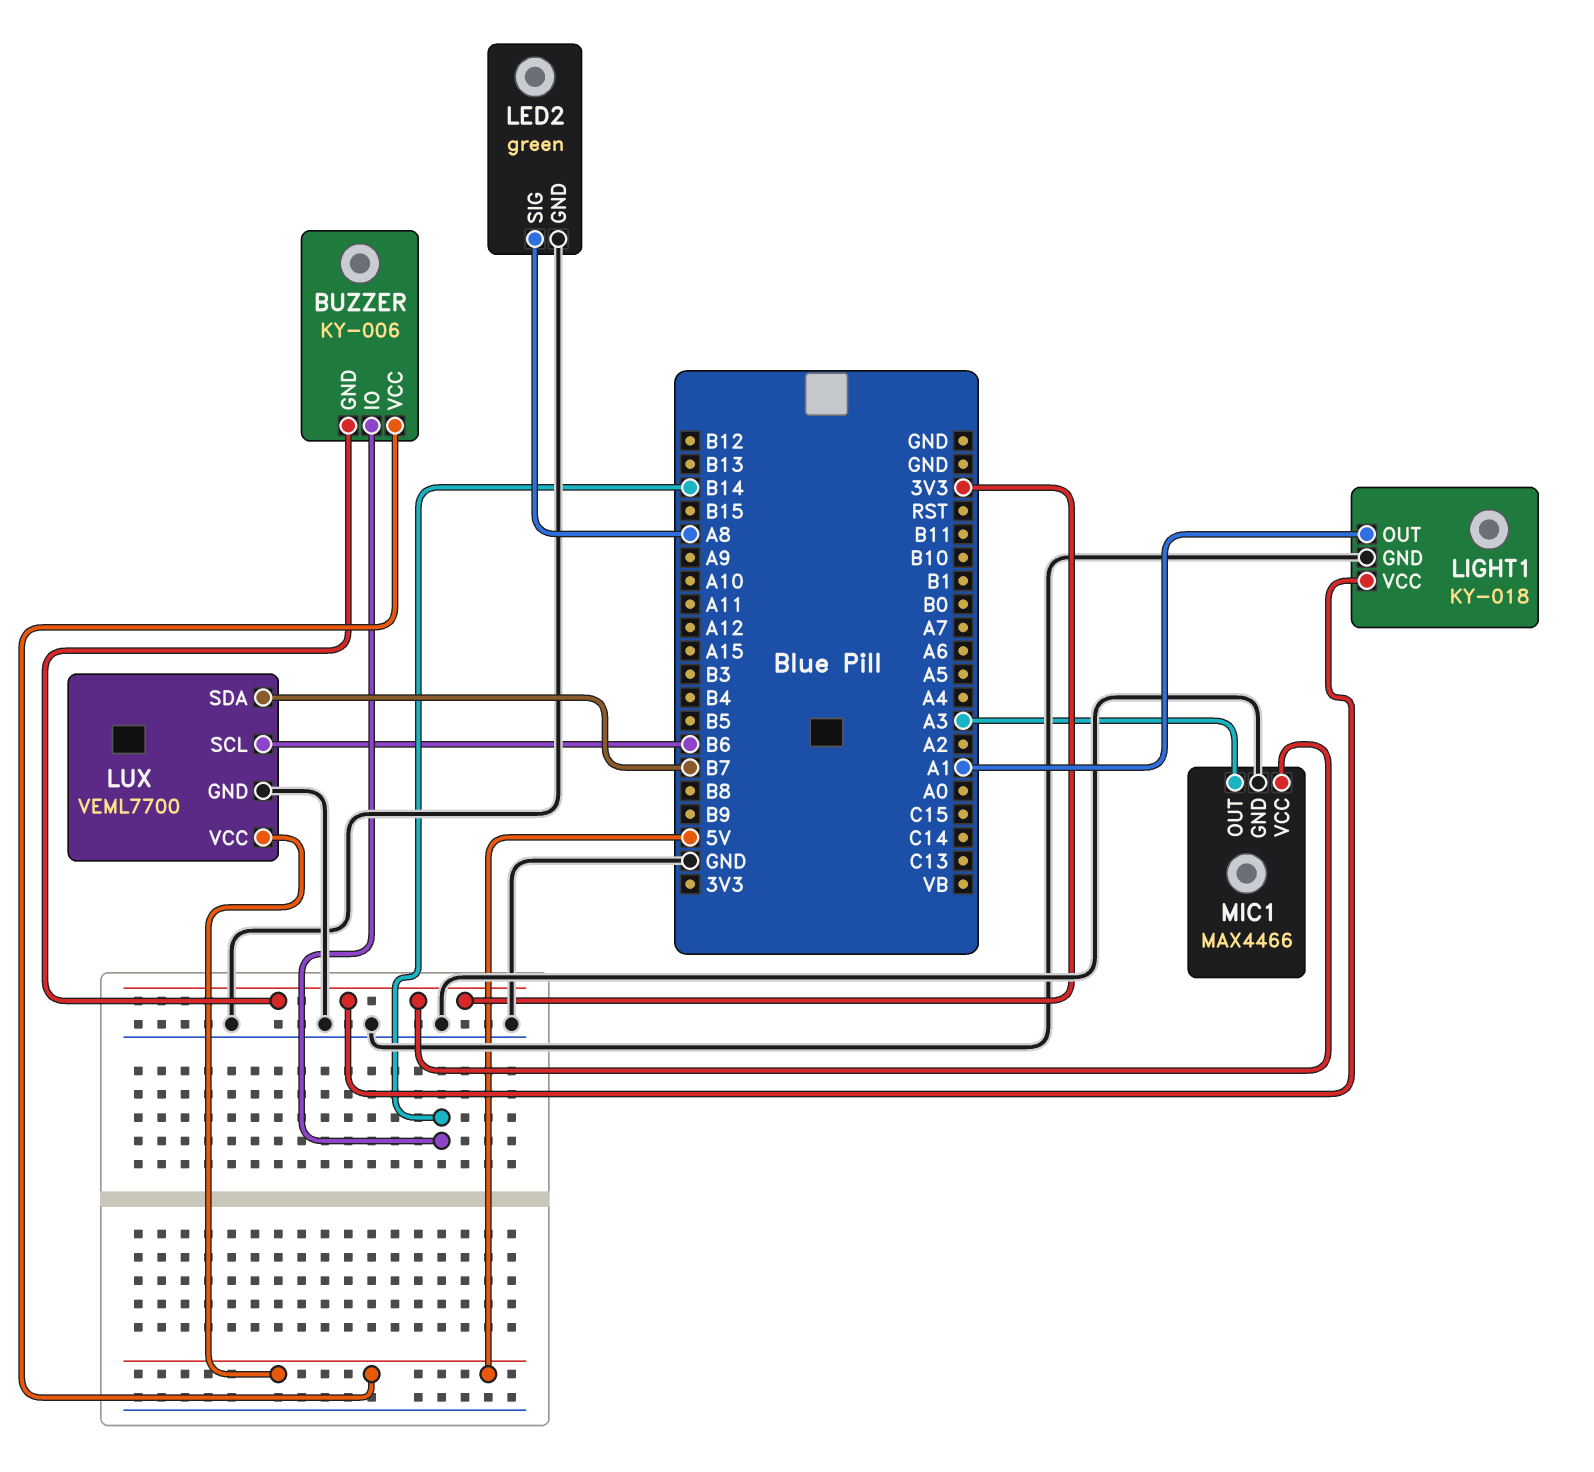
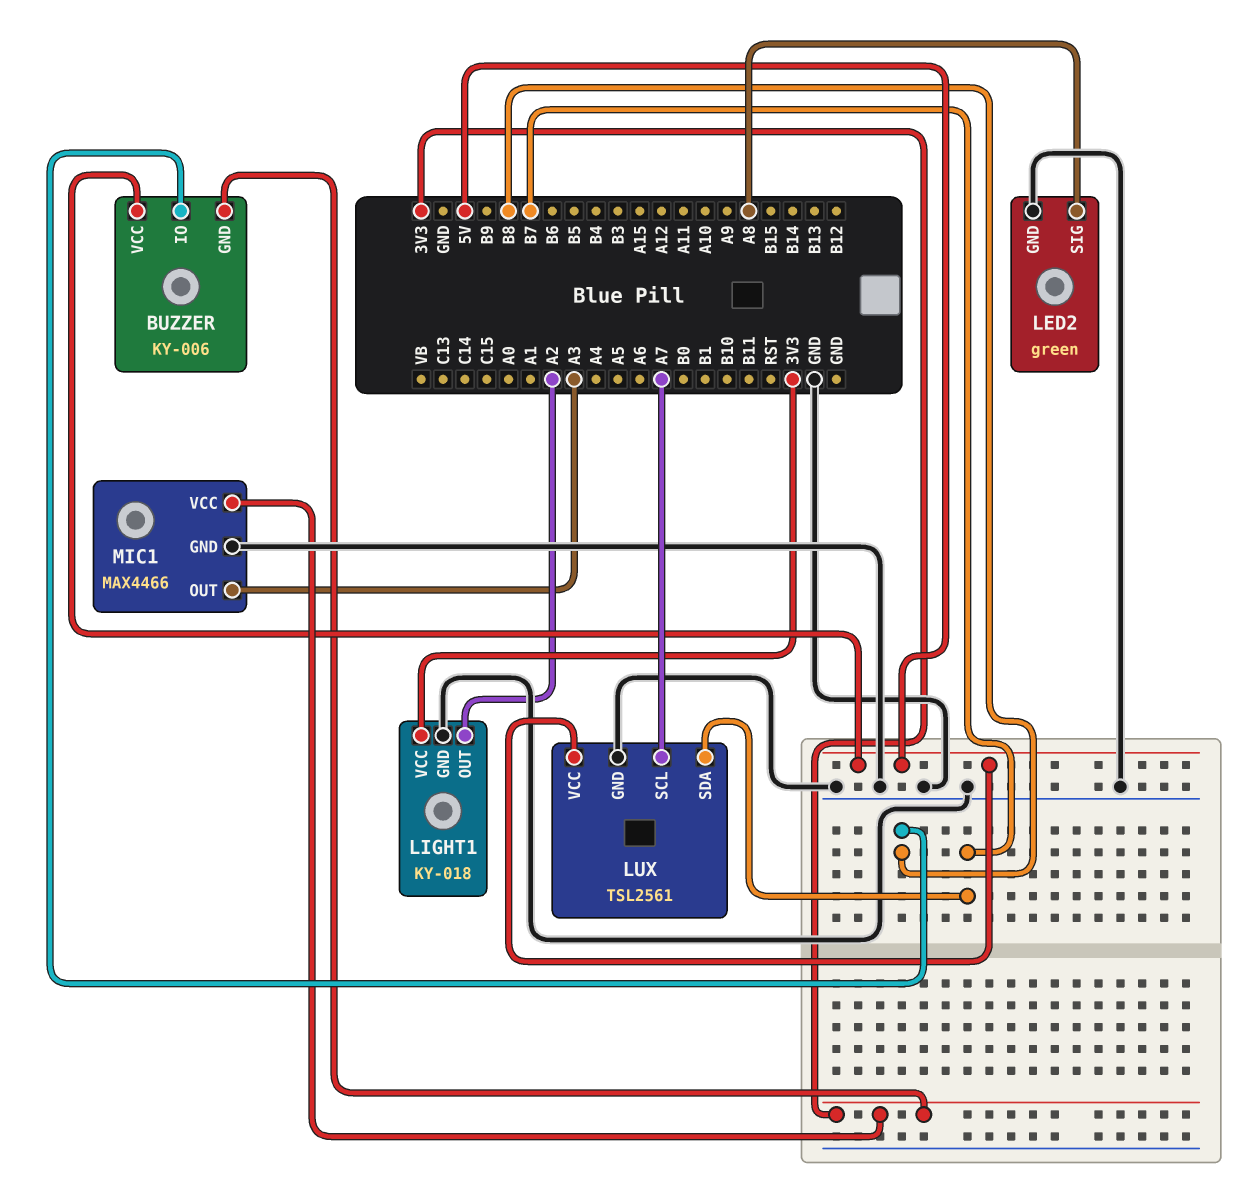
BUZZER pin IO: B14 -> B8
LIGHT1 pin OUT: A1 -> A2
LUX: VEML7700 -> TSL2561
LUX pin SCL: B6 -> A7

